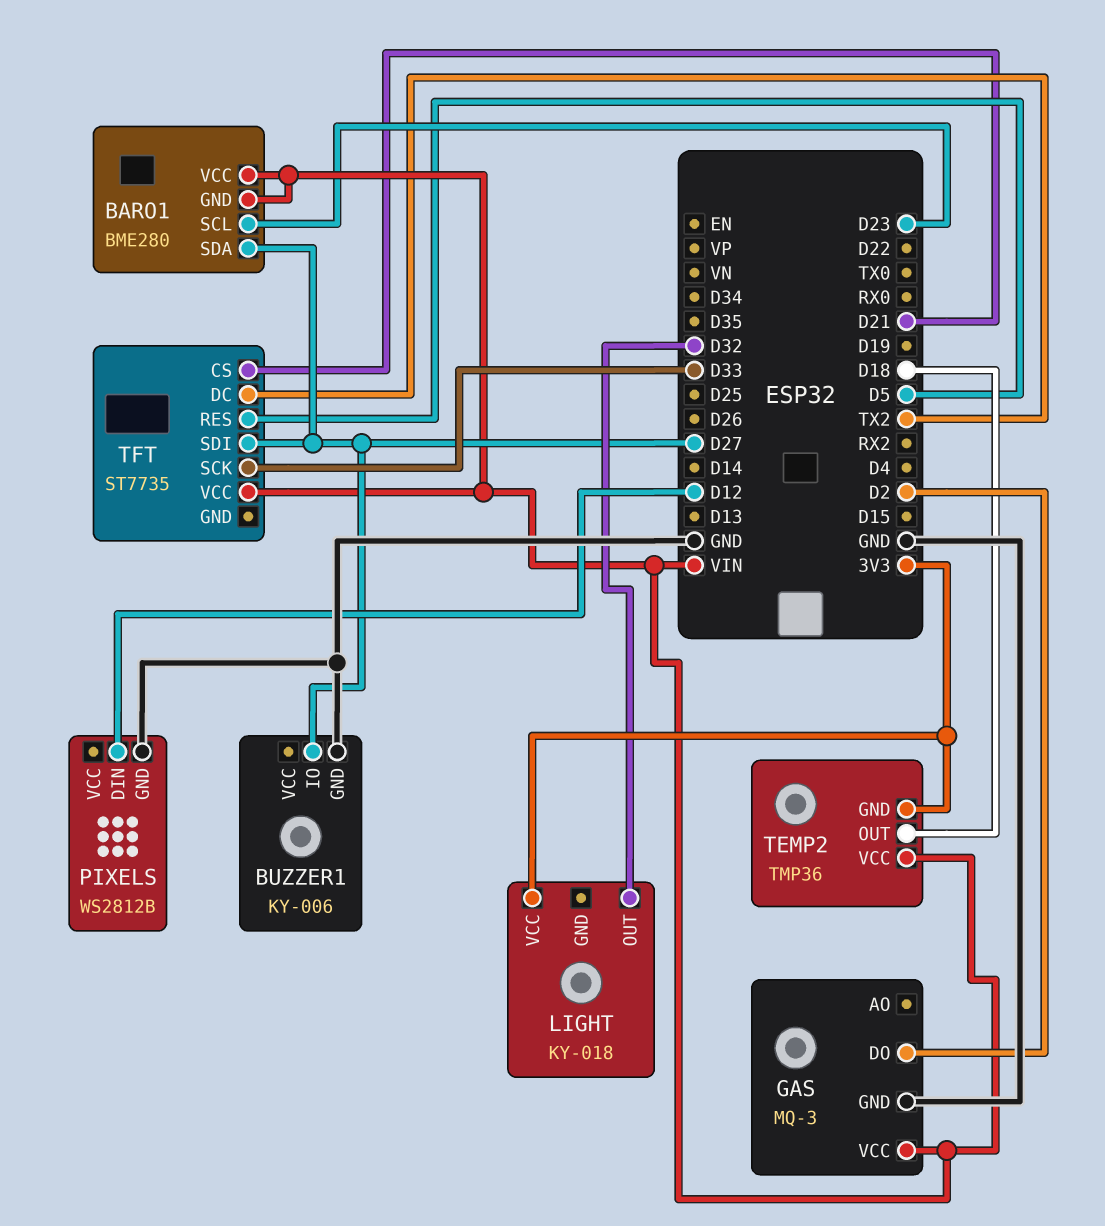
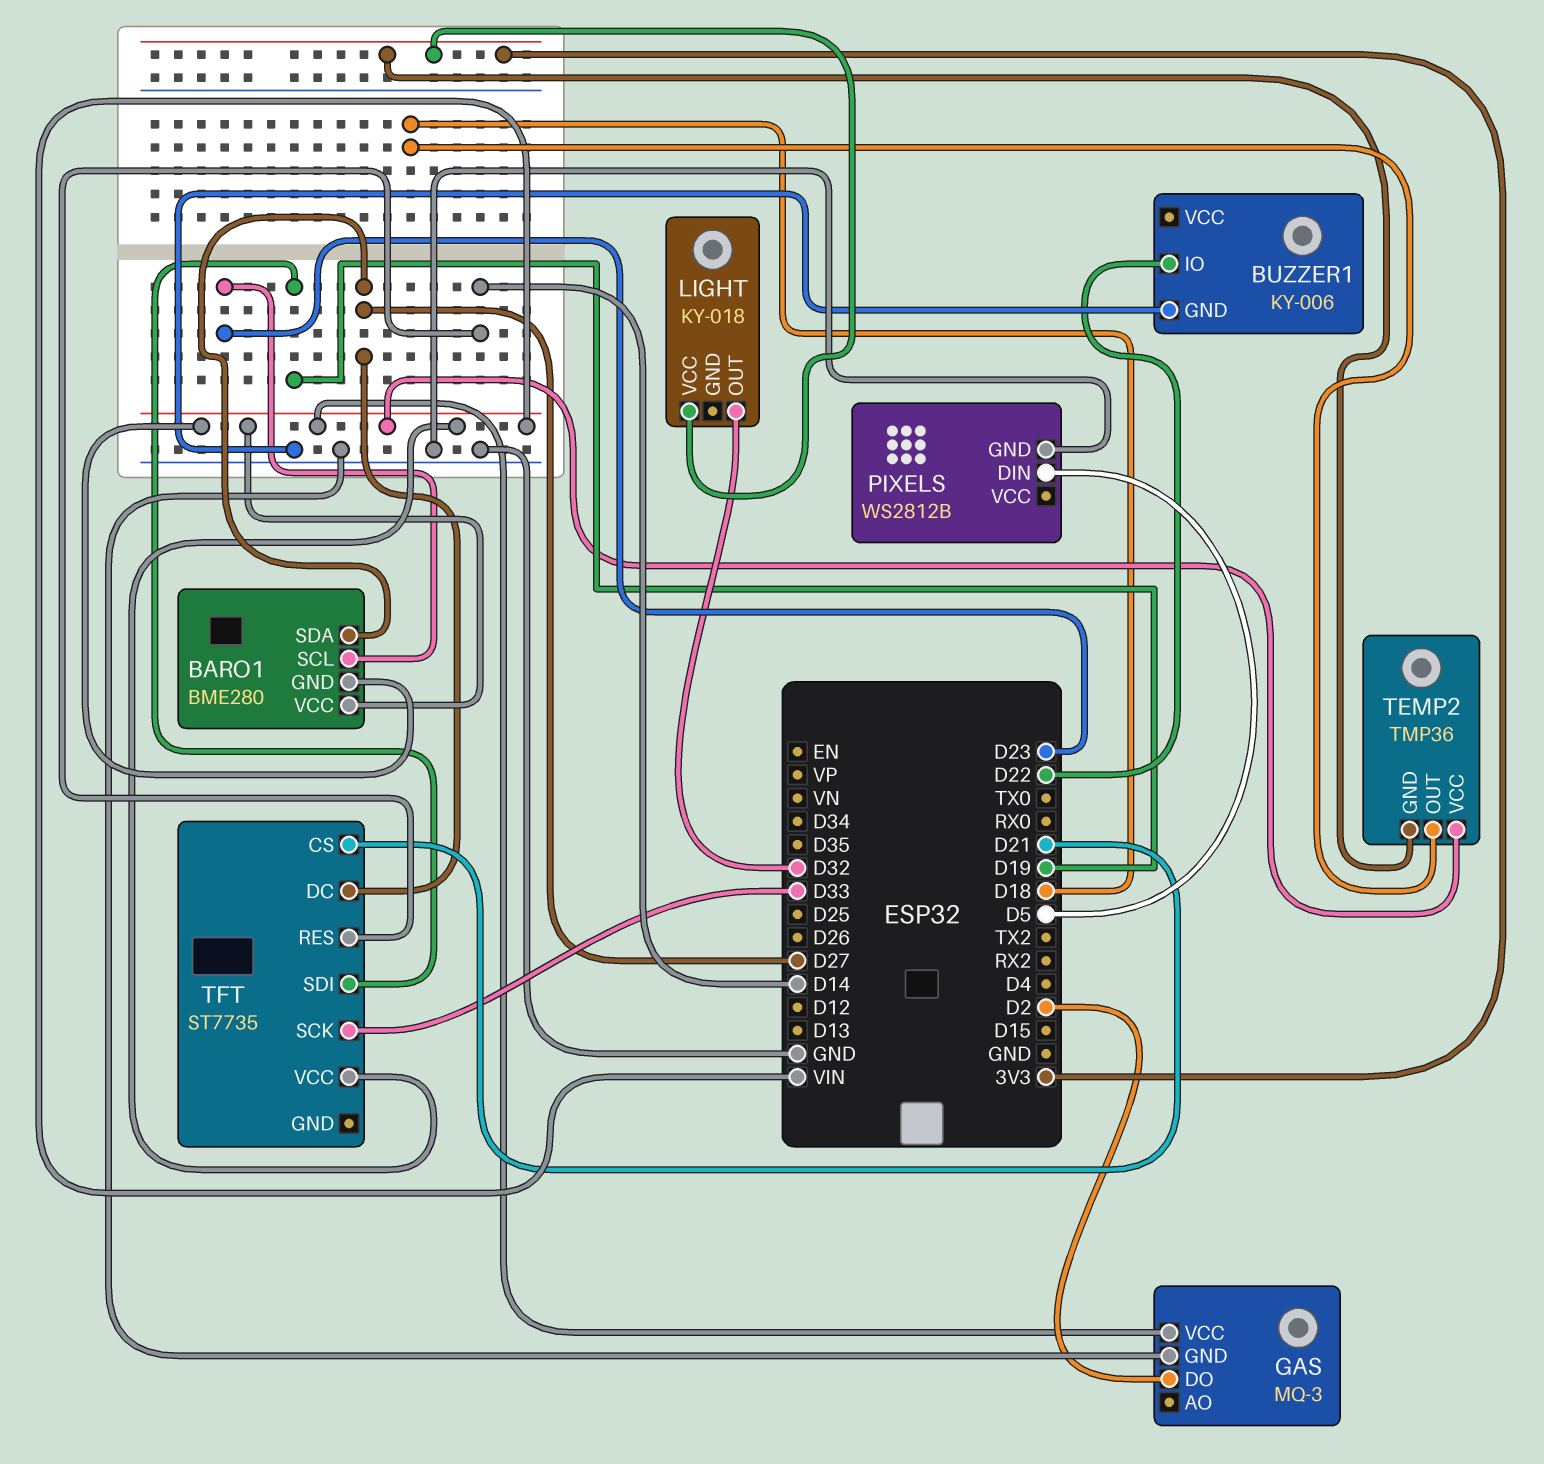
BUZZER1 pin IO: D27 -> D22
PIXELS pin DIN: D12 -> D5
TFT pin DC: TX2 -> D27
TFT pin RES: D5 -> D14
TFT pin SDI: D27 -> D19

